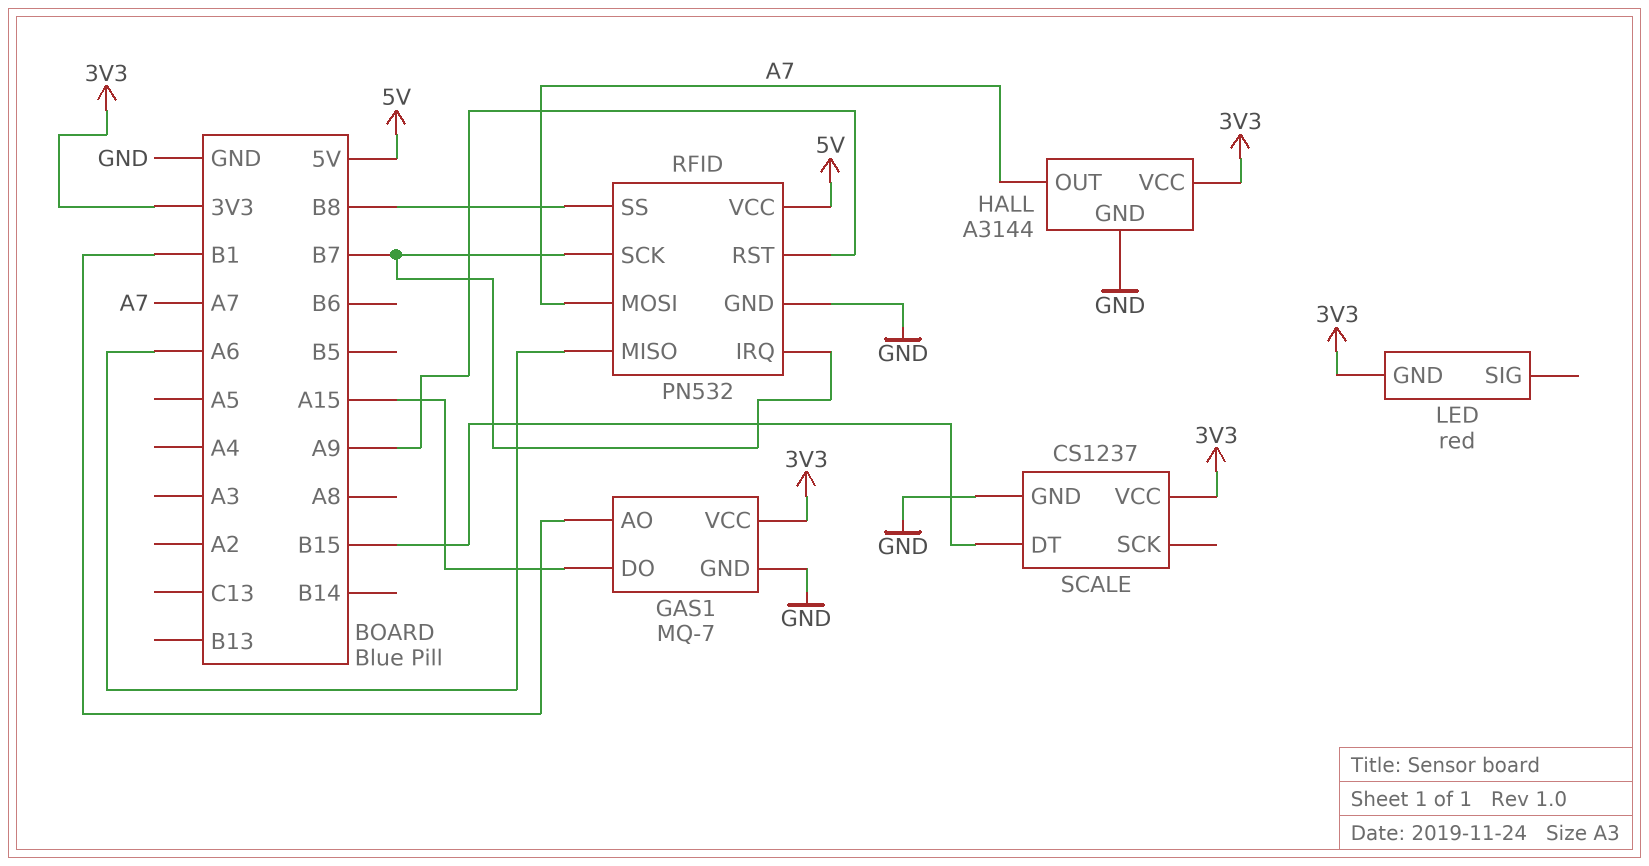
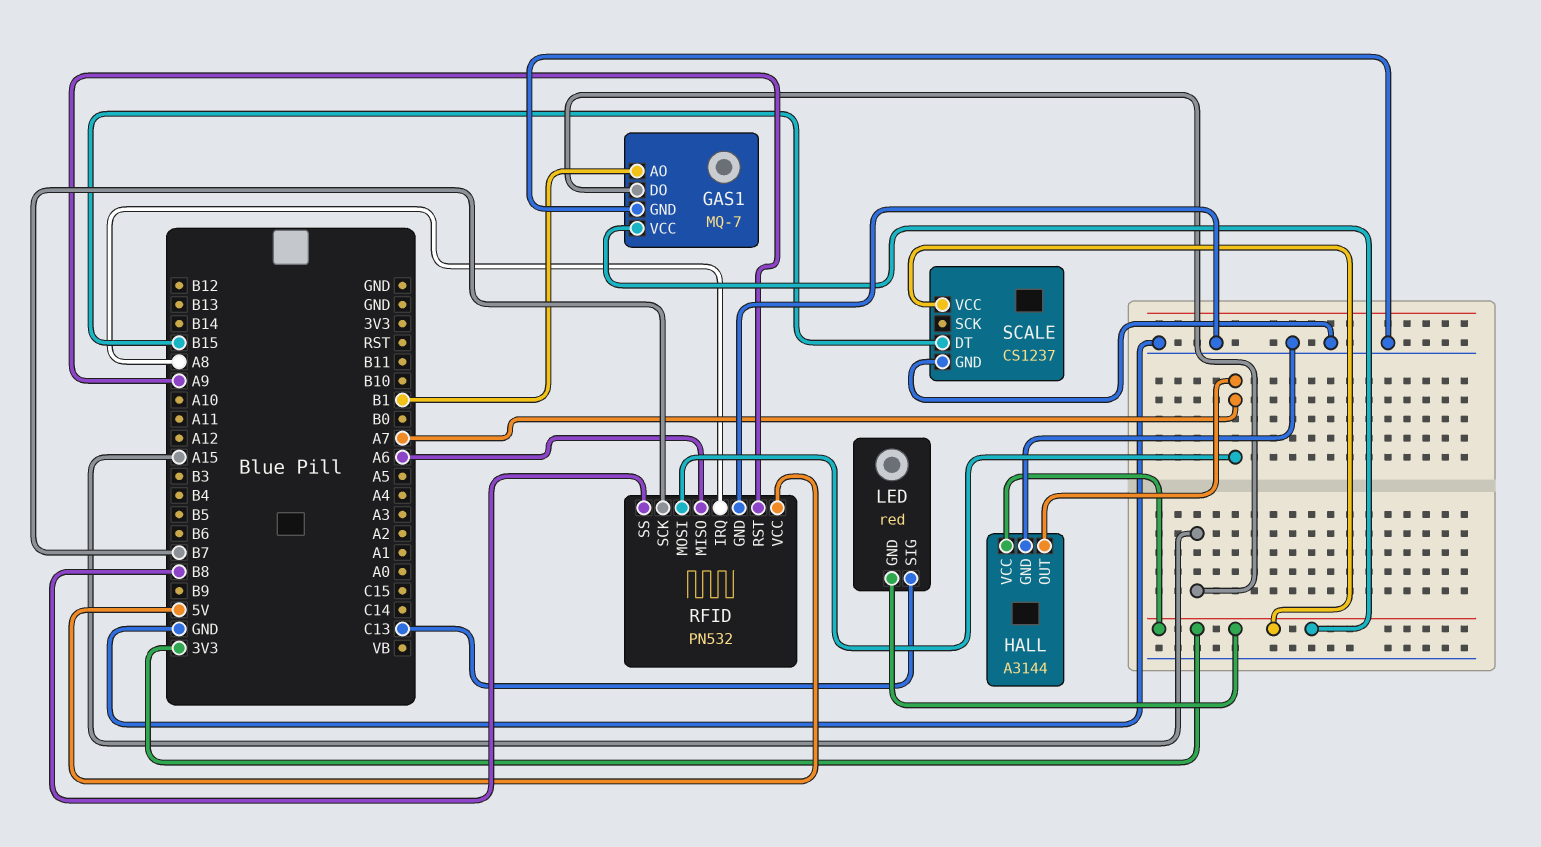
LED pin SIG: none -> C13
RFID pin IRQ: B7 -> A8

